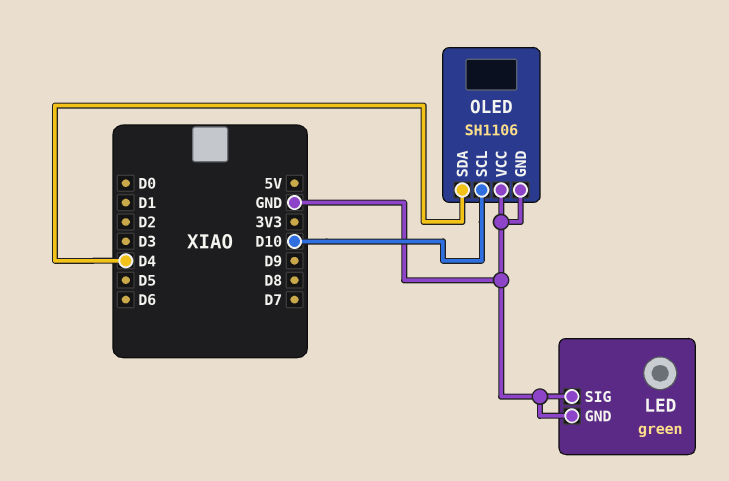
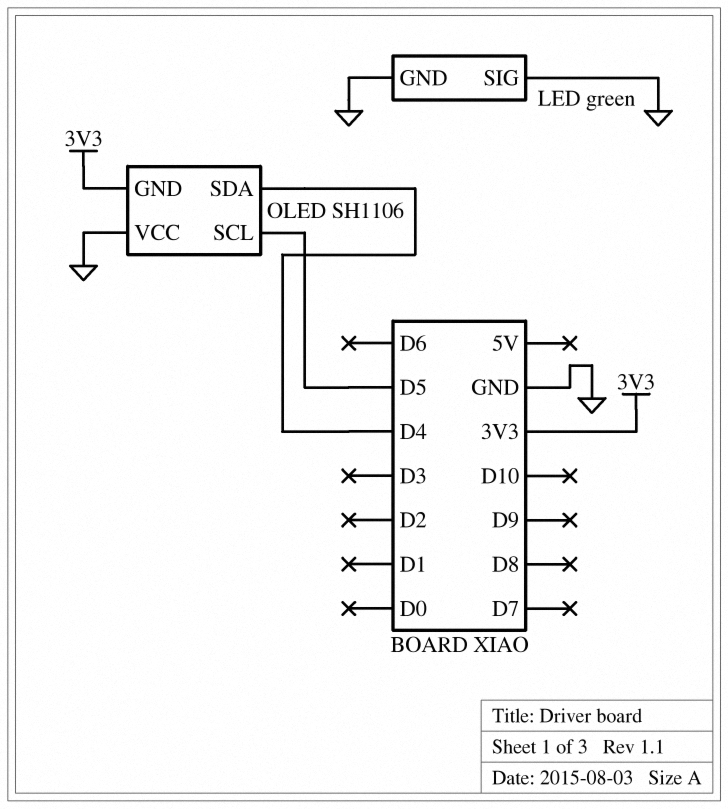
OLED pin GND: GND -> 3V3
OLED pin SCL: D10 -> D5

